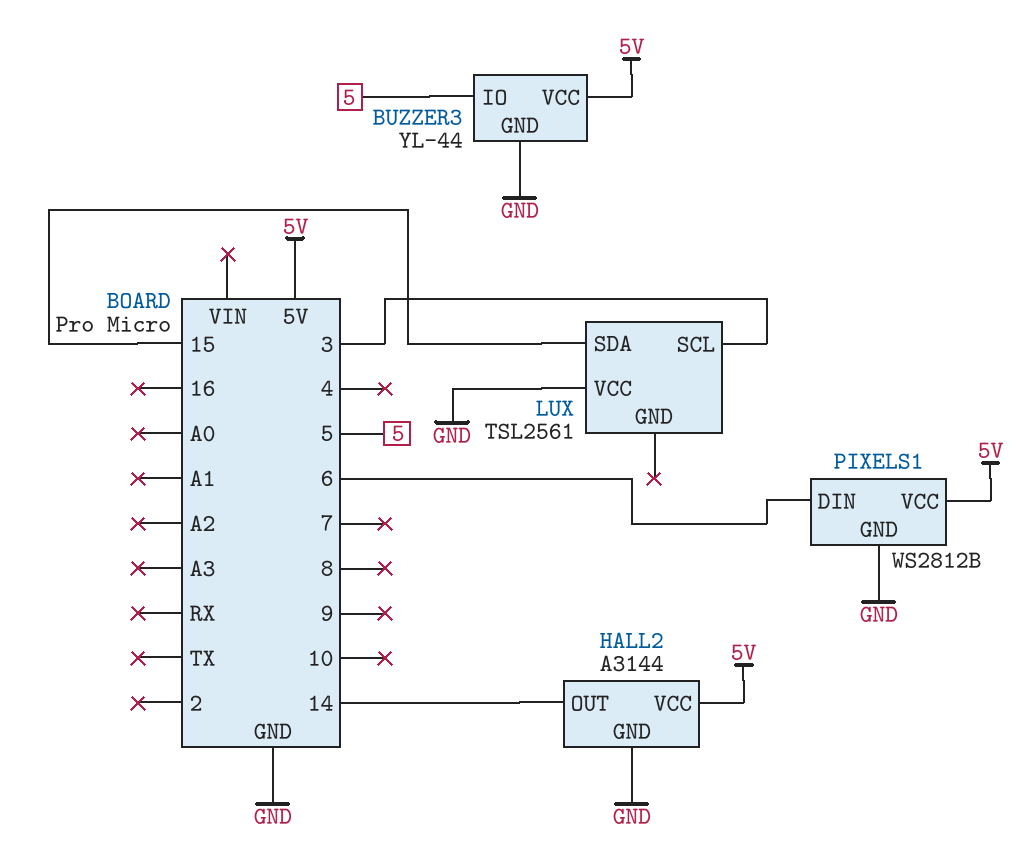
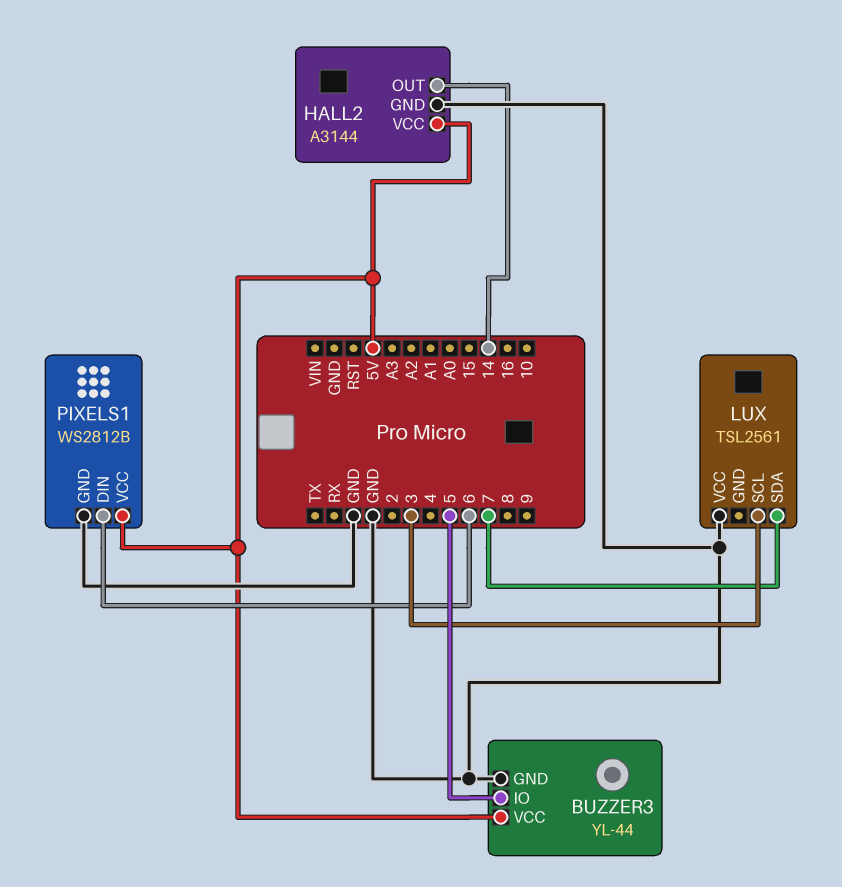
LUX pin SDA: 15 -> 7

